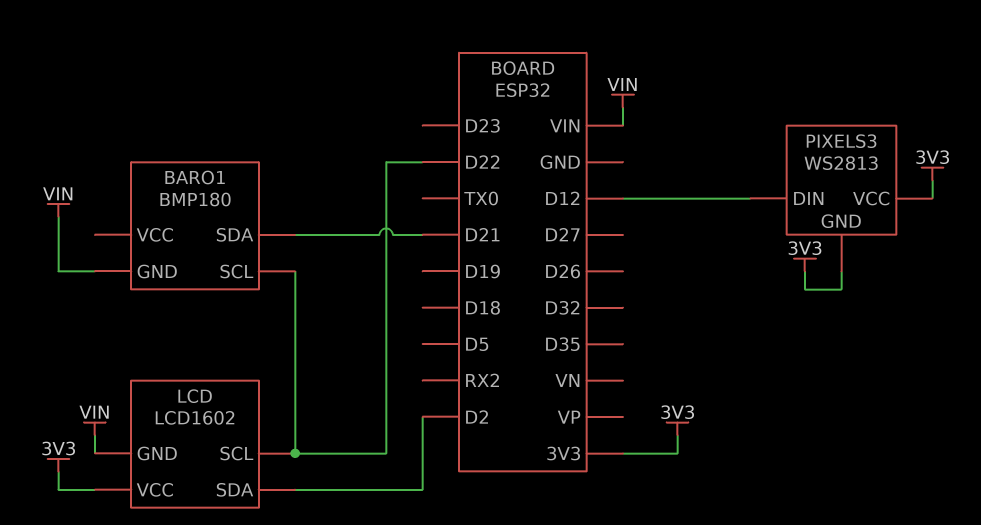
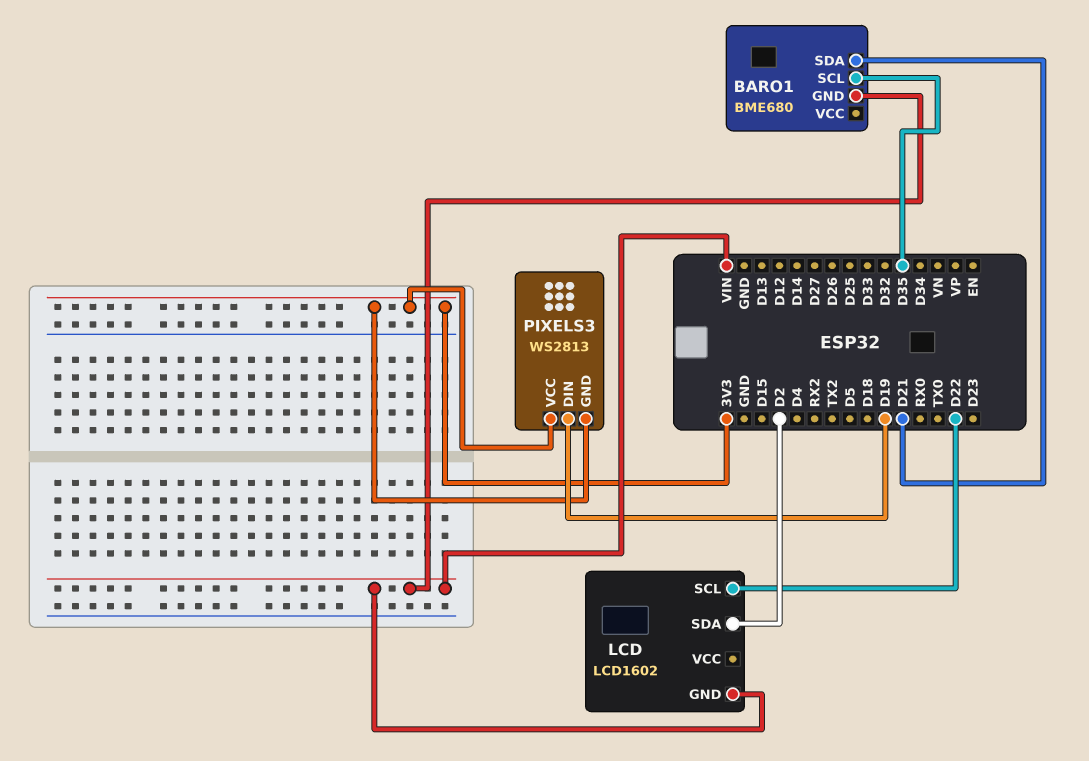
BARO1: BMP180 -> BME680
BARO1 pin SCL: D22 -> D35
LCD pin VCC: 3V3 -> none
PIXELS3 pin DIN: D12 -> D19

